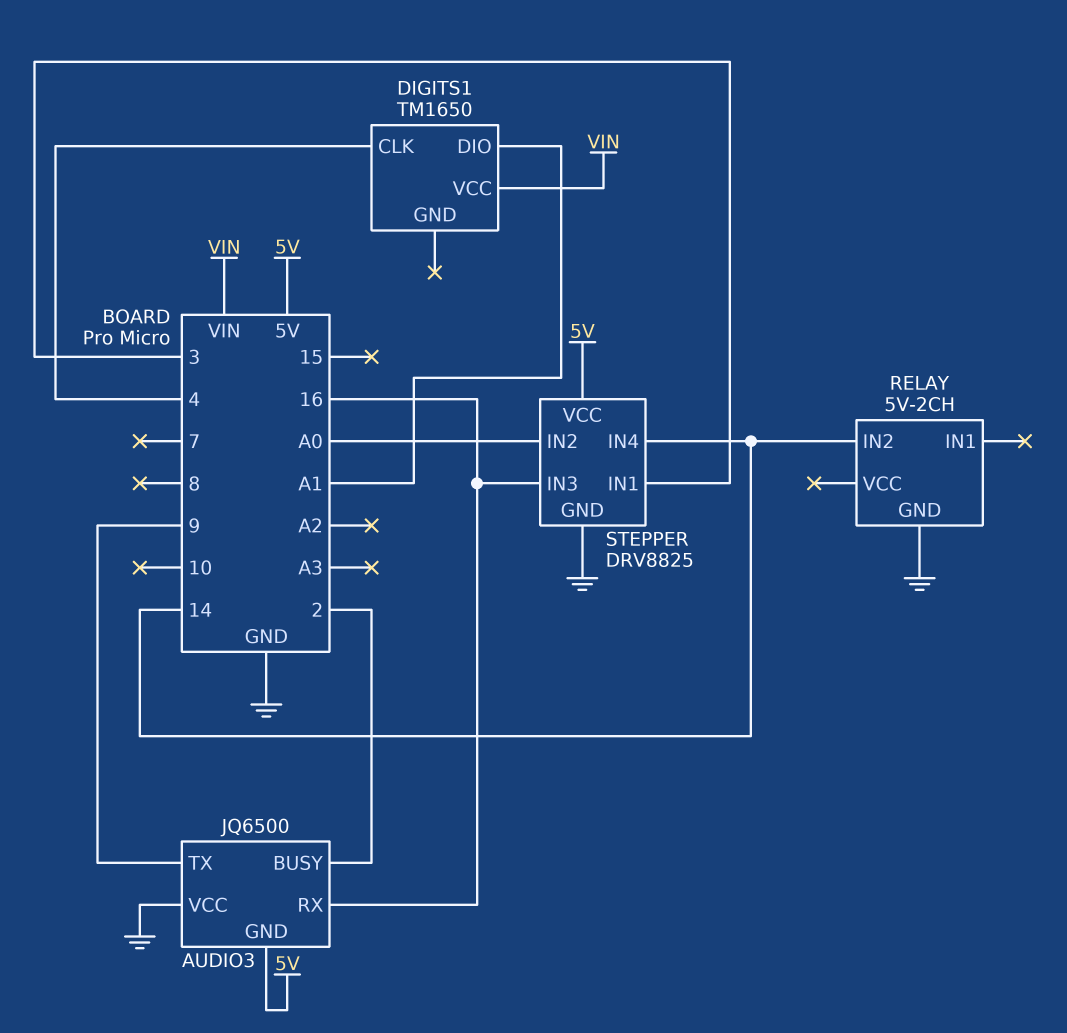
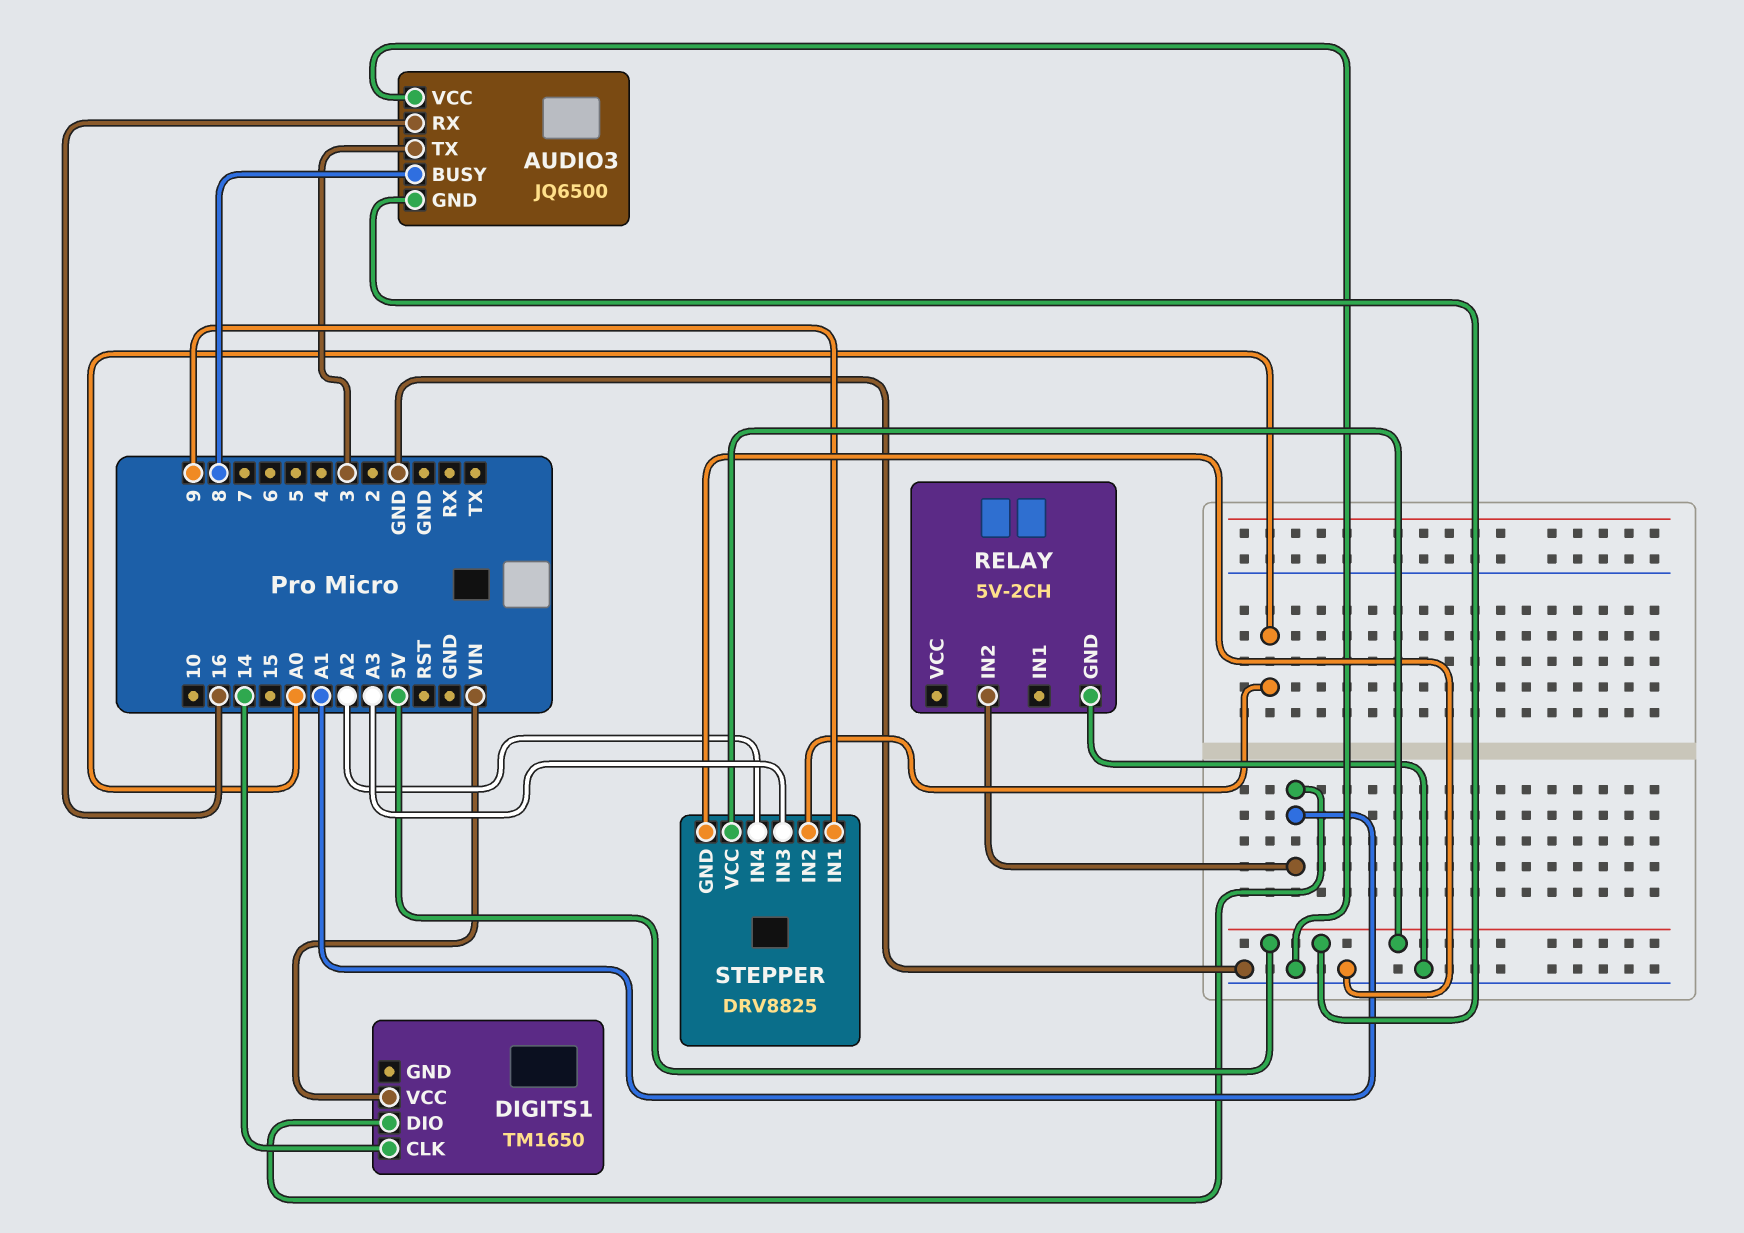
AUDIO3 pin BUSY: 2 -> 8
AUDIO3 pin TX: 9 -> 3
DIGITS1 pin CLK: 4 -> 14
RELAY pin IN2: 14 -> A1
STEPPER pin IN1: 3 -> 9
STEPPER pin IN3: 16 -> A3
STEPPER pin IN4: 14 -> A2

